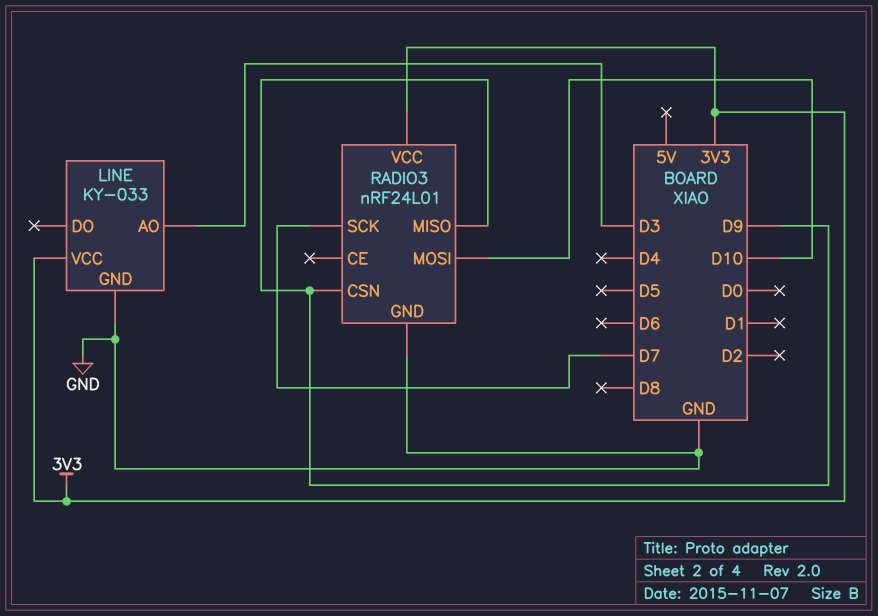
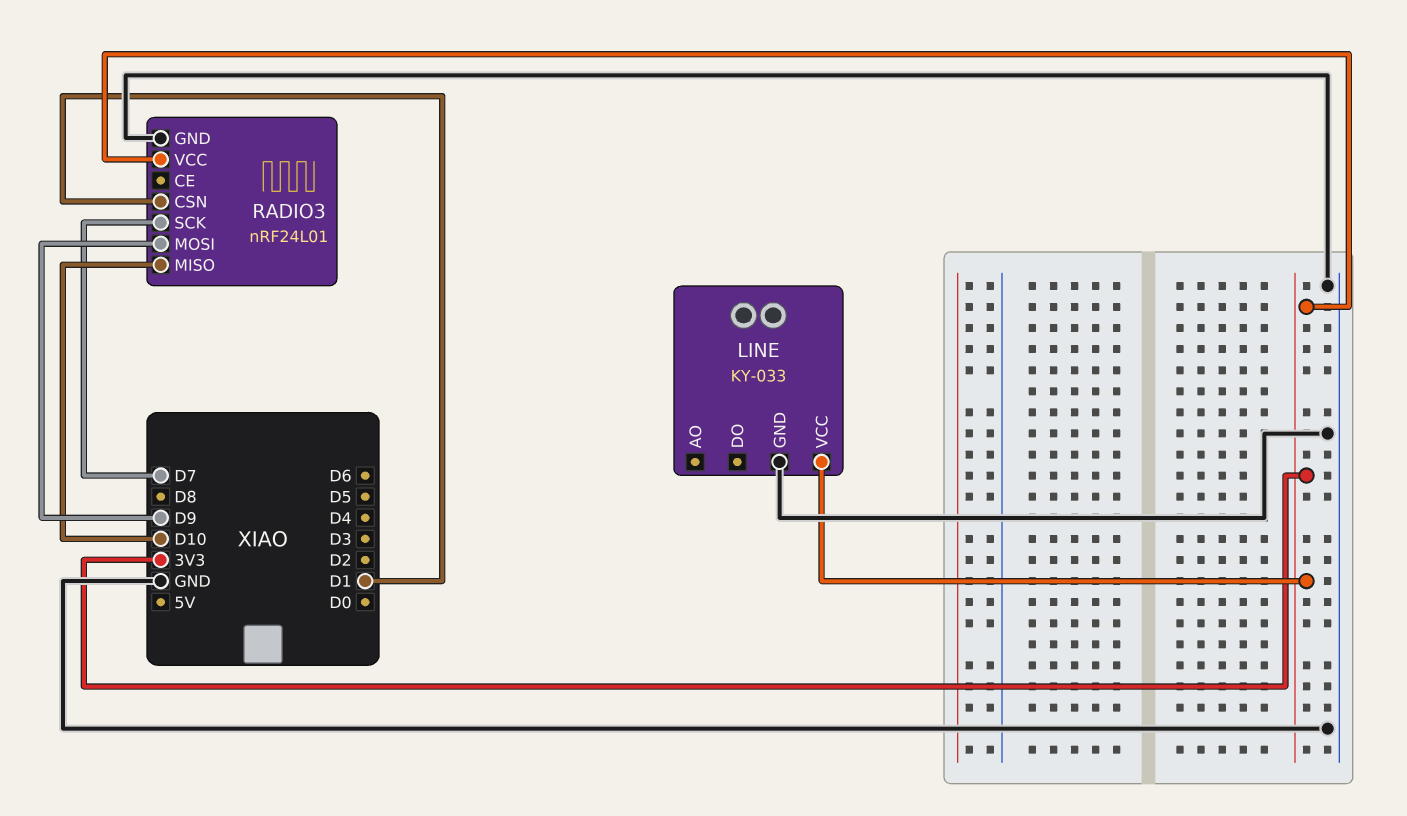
LINE pin AO: D3 -> none
RADIO3 pin CSN: D9 -> D1
RADIO3 pin MISO: D9 -> D10
RADIO3 pin MOSI: D10 -> D9

